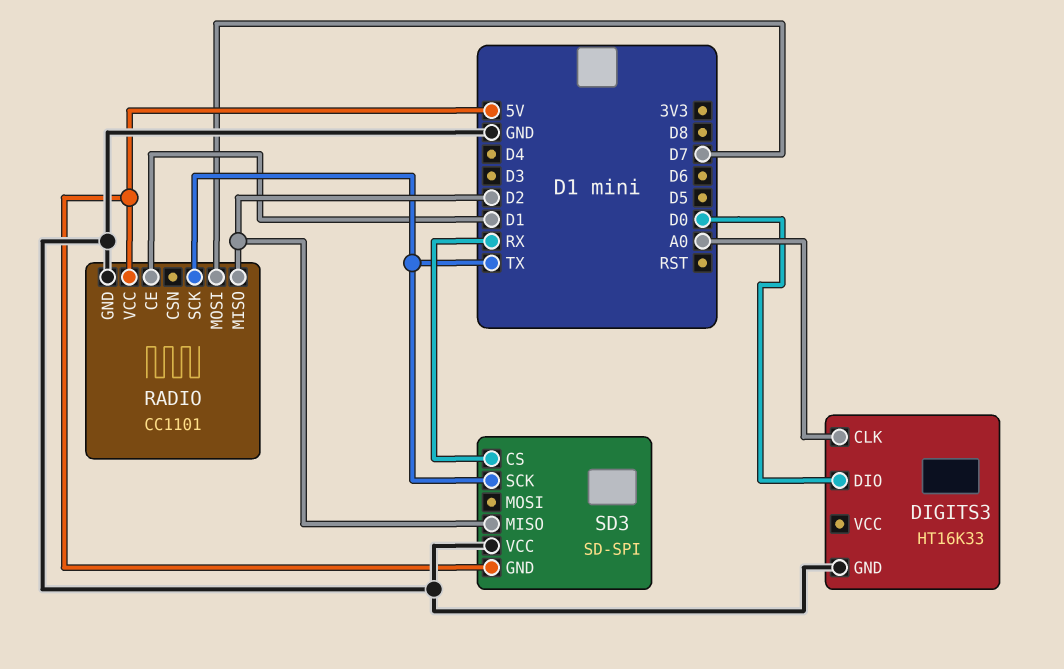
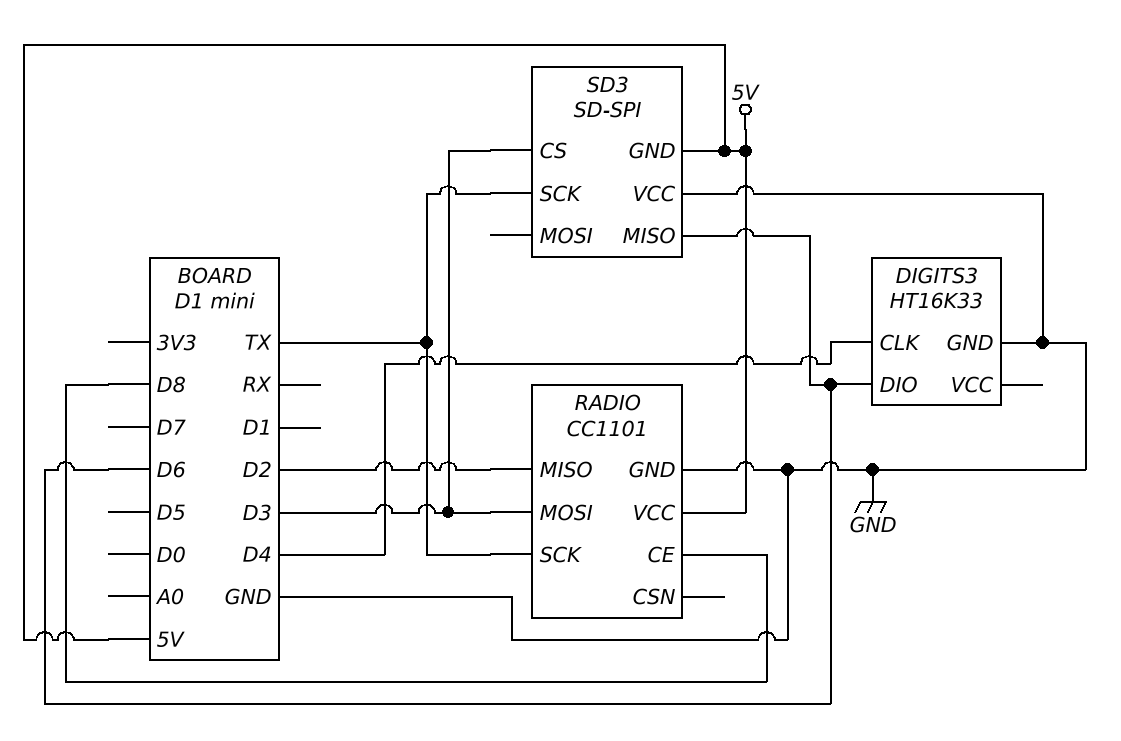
DIGITS3 pin CLK: A0 -> D4
DIGITS3 pin DIO: D0 -> D6
RADIO pin CE: D1 -> D8
RADIO pin MOSI: D7 -> D3
SD3 pin CS: RX -> D3
SD3 pin MISO: D2 -> D6

